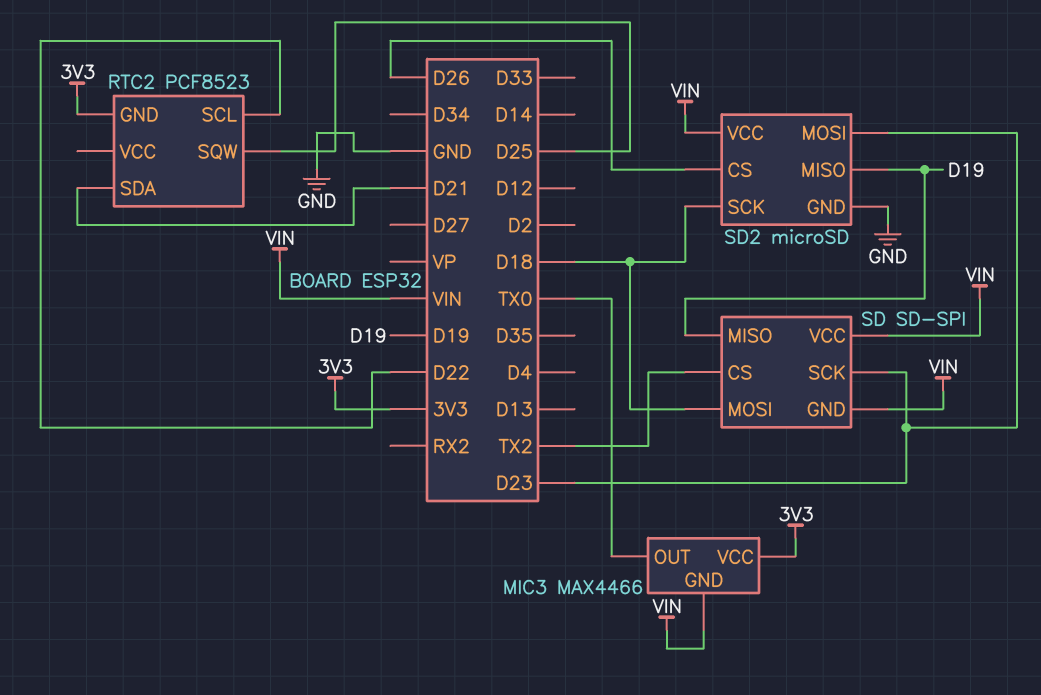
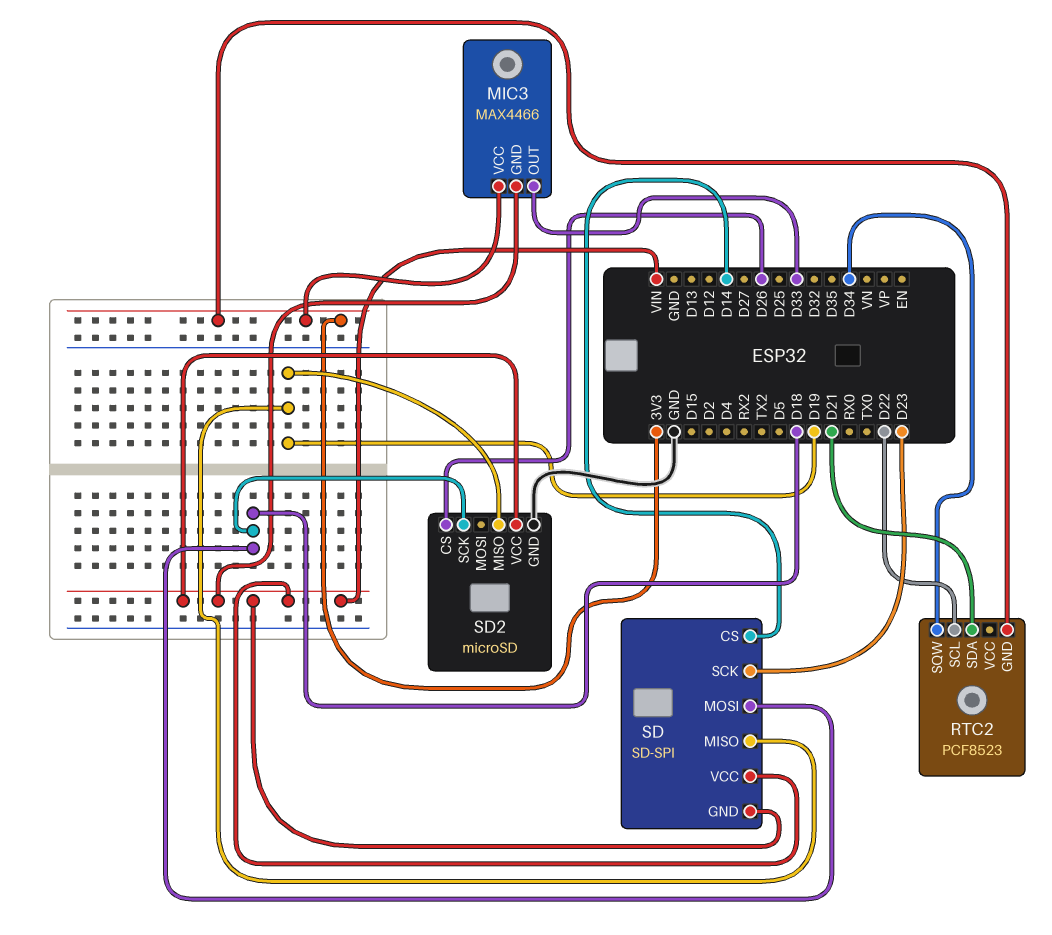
MIC3 pin OUT: TX0 -> D33
RTC2 pin SQW: D25 -> D34
SD pin CS: TX2 -> D14
SD2 pin MOSI: D23 -> none

